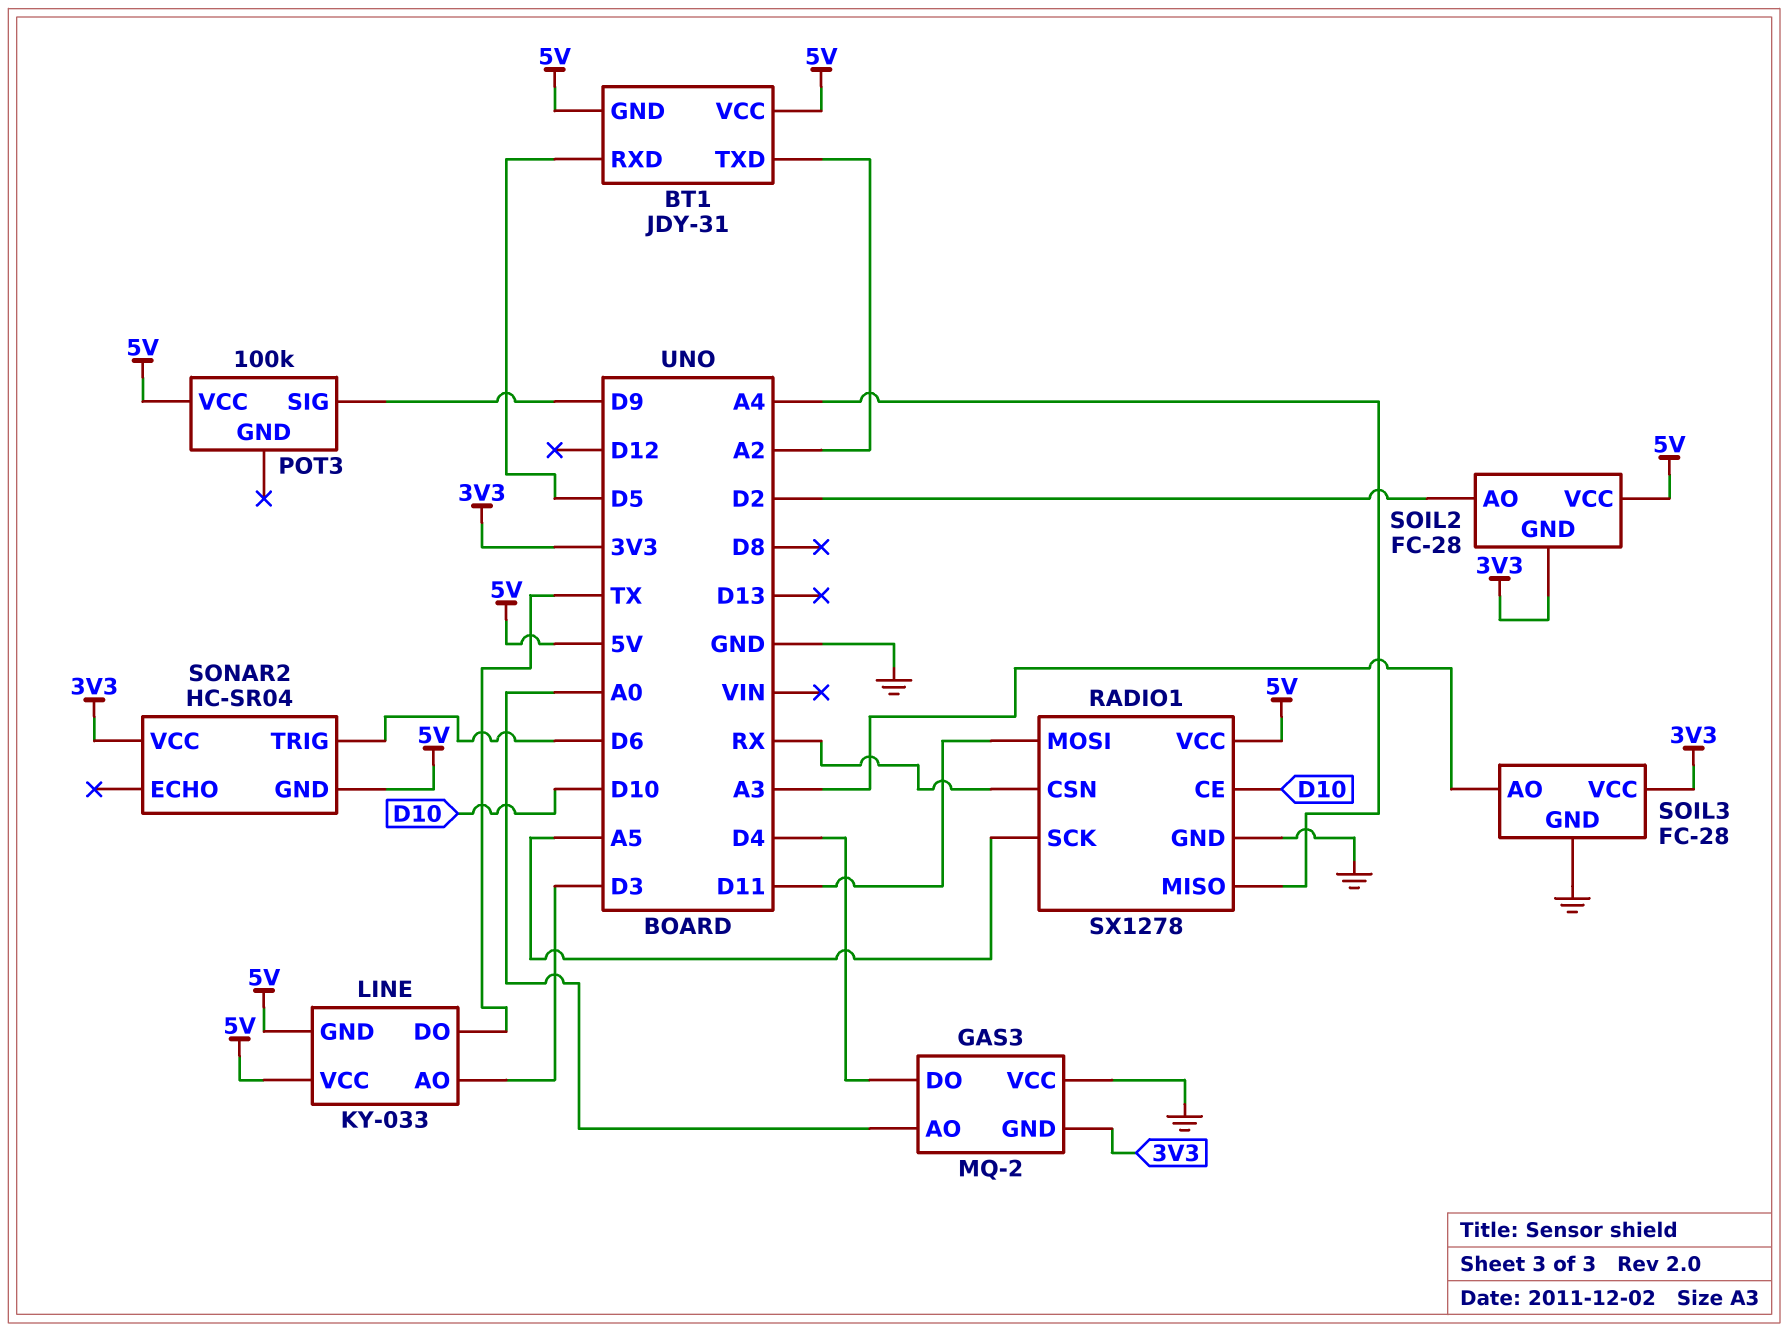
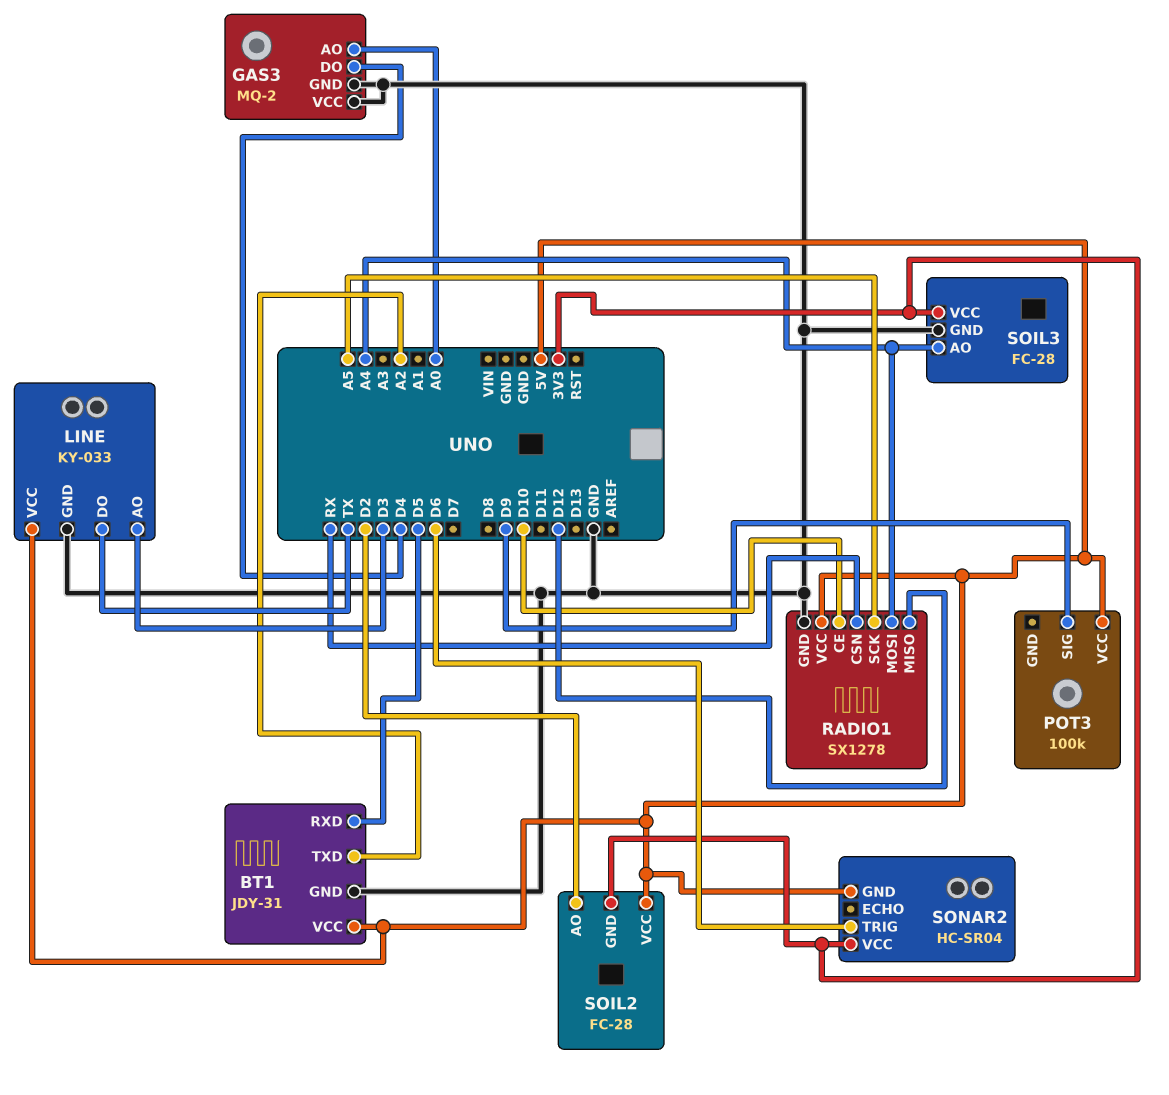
BT1 pin GND: 5V -> GND
GAS3 pin GND: 3V3 -> GND
LINE pin GND: 5V -> GND
RADIO1 pin MISO: A4 -> D12
RADIO1 pin MOSI: D11 -> A4
SOIL3 pin AO: A3 -> A4

